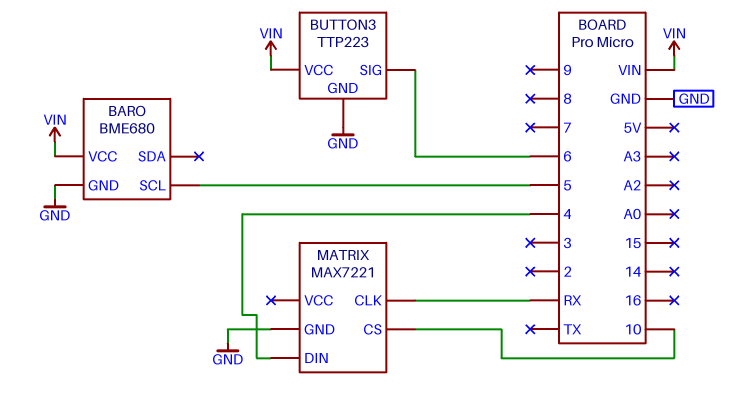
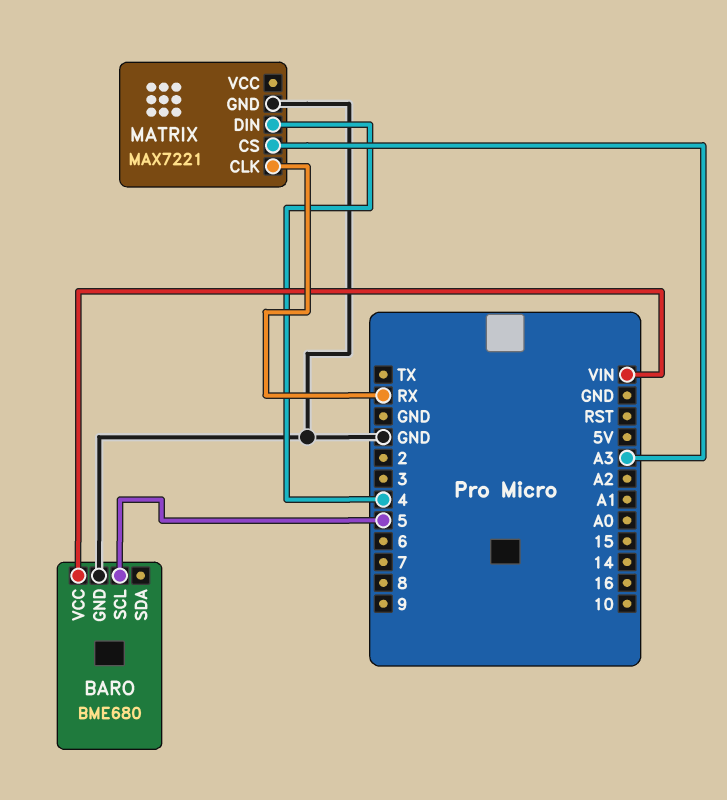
BUTTON3: TTP223 -> none
BUTTON3 pin GND: GND -> none
BUTTON3 pin SIG: 6 -> none
BUTTON3 pin VCC: VIN -> none
MATRIX pin CS: 10 -> A3

